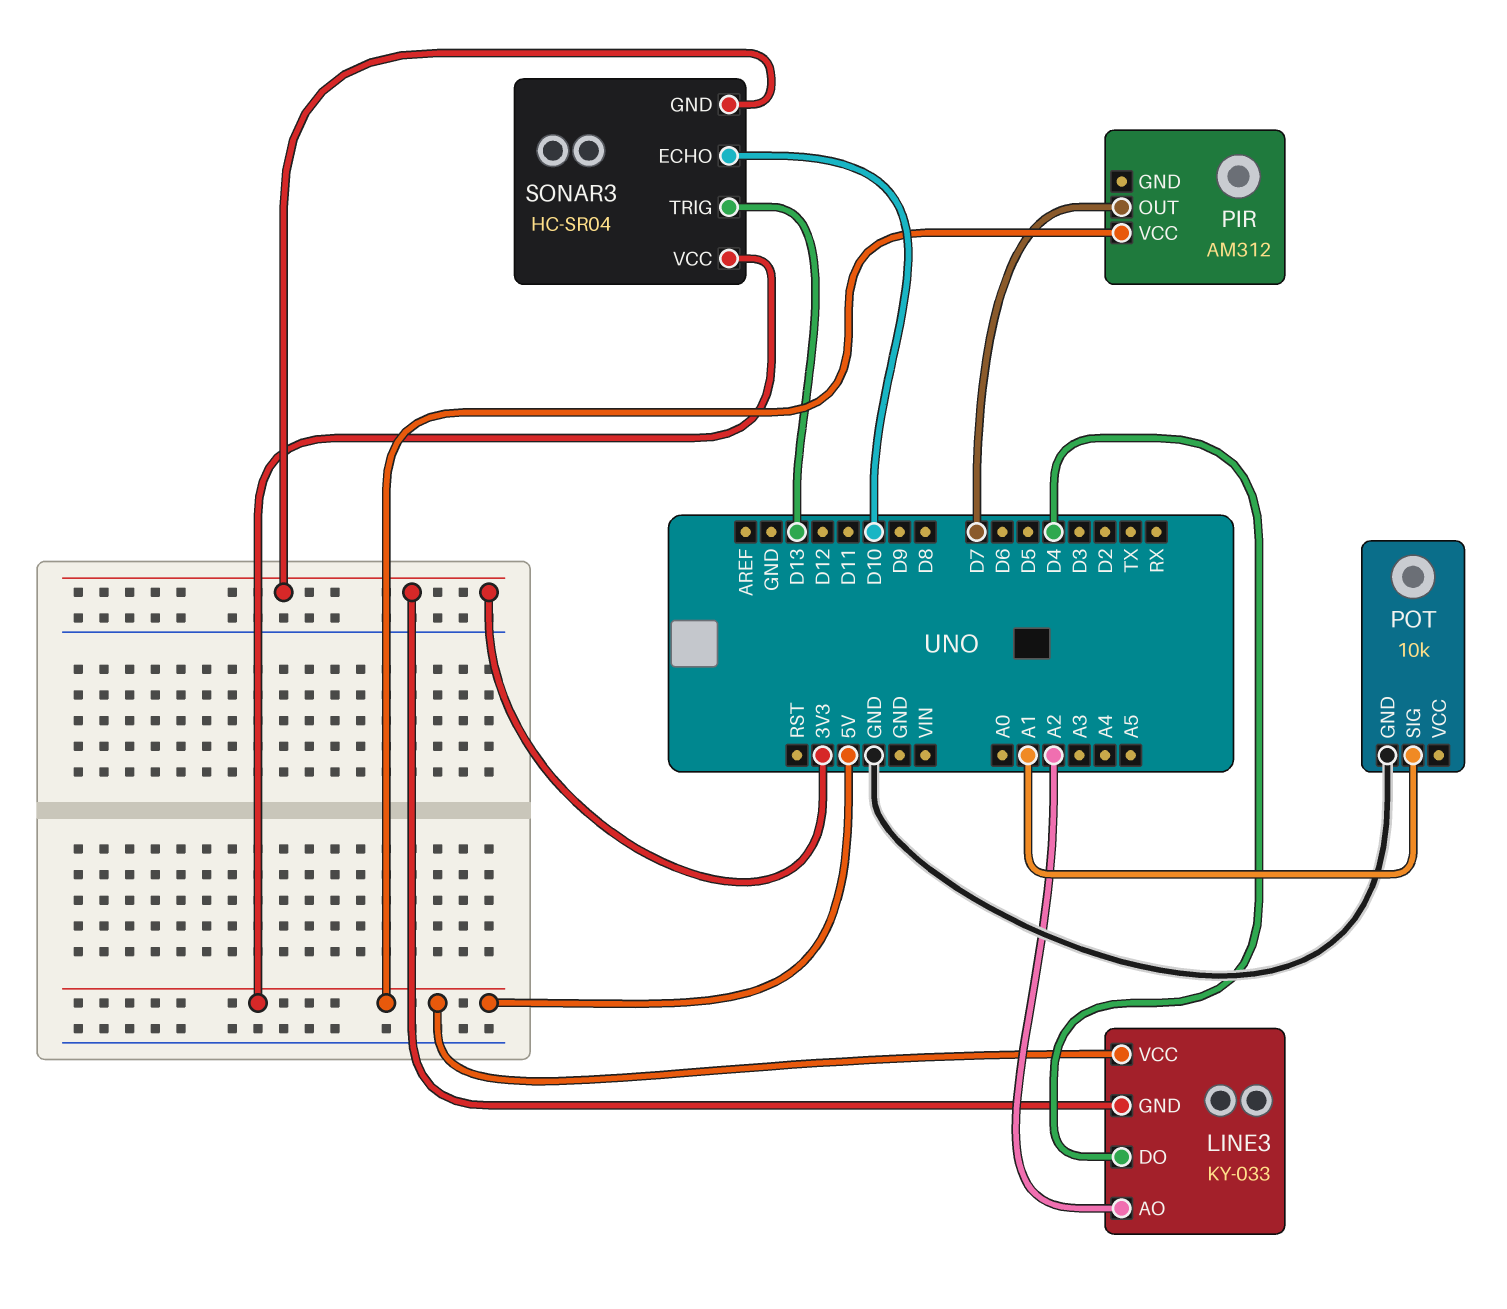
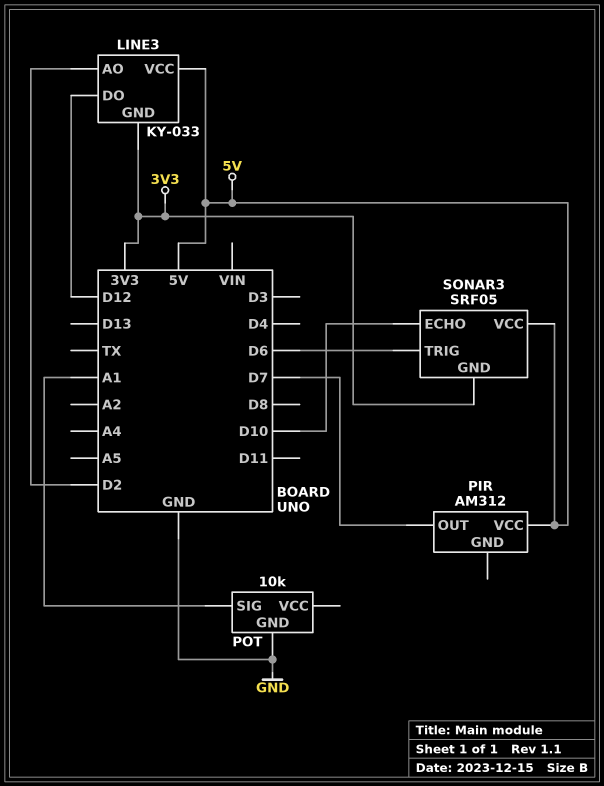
LINE3 pin AO: A2 -> D2
LINE3 pin DO: D4 -> D12
SONAR3: HC-SR04 -> SRF05
SONAR3 pin TRIG: D13 -> D6

